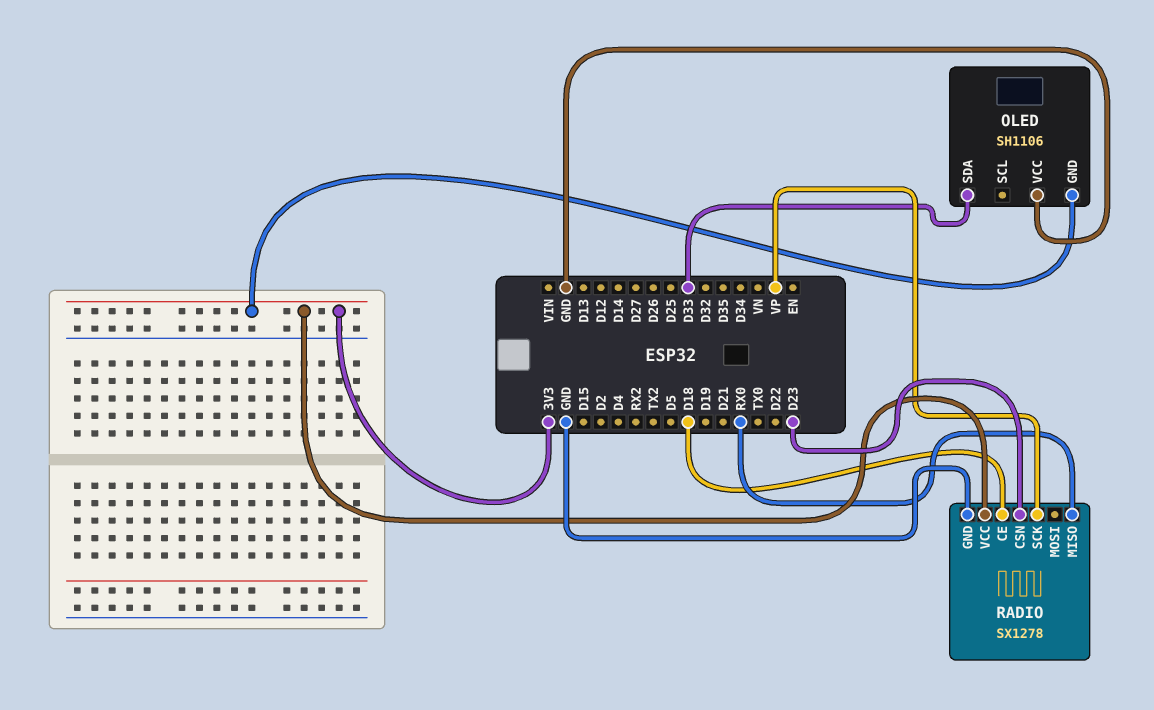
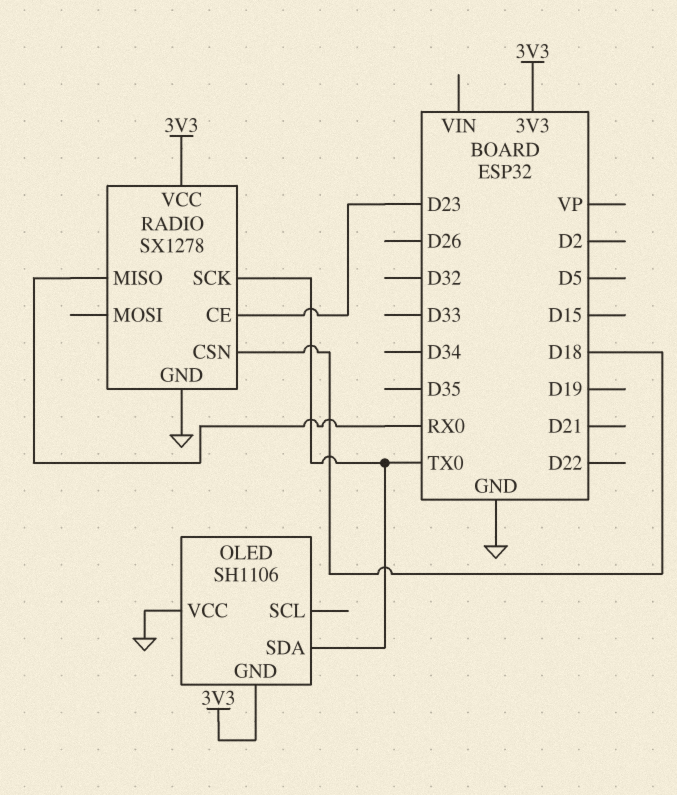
OLED pin SDA: D33 -> TX0
RADIO pin CE: D18 -> D23
RADIO pin CSN: D23 -> D18
RADIO pin SCK: VP -> TX0

